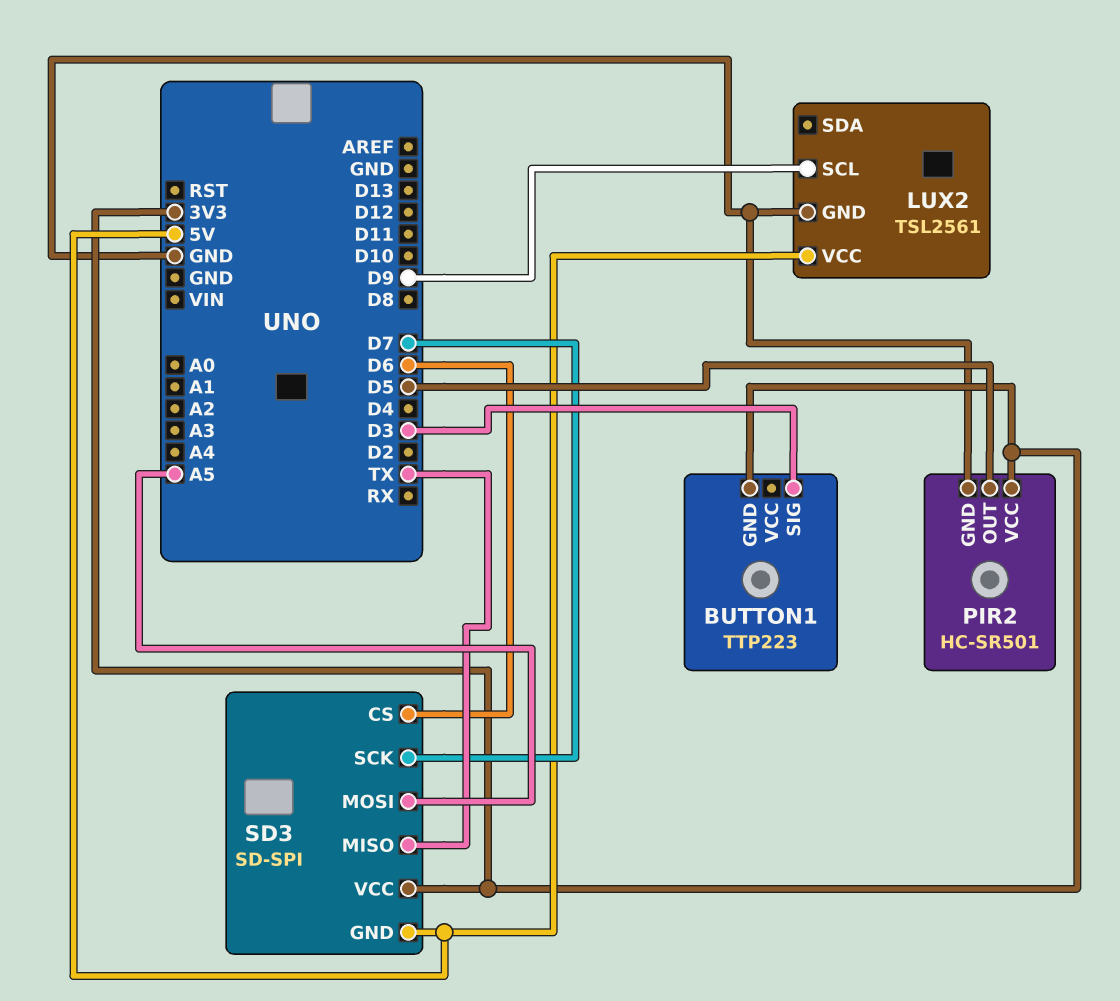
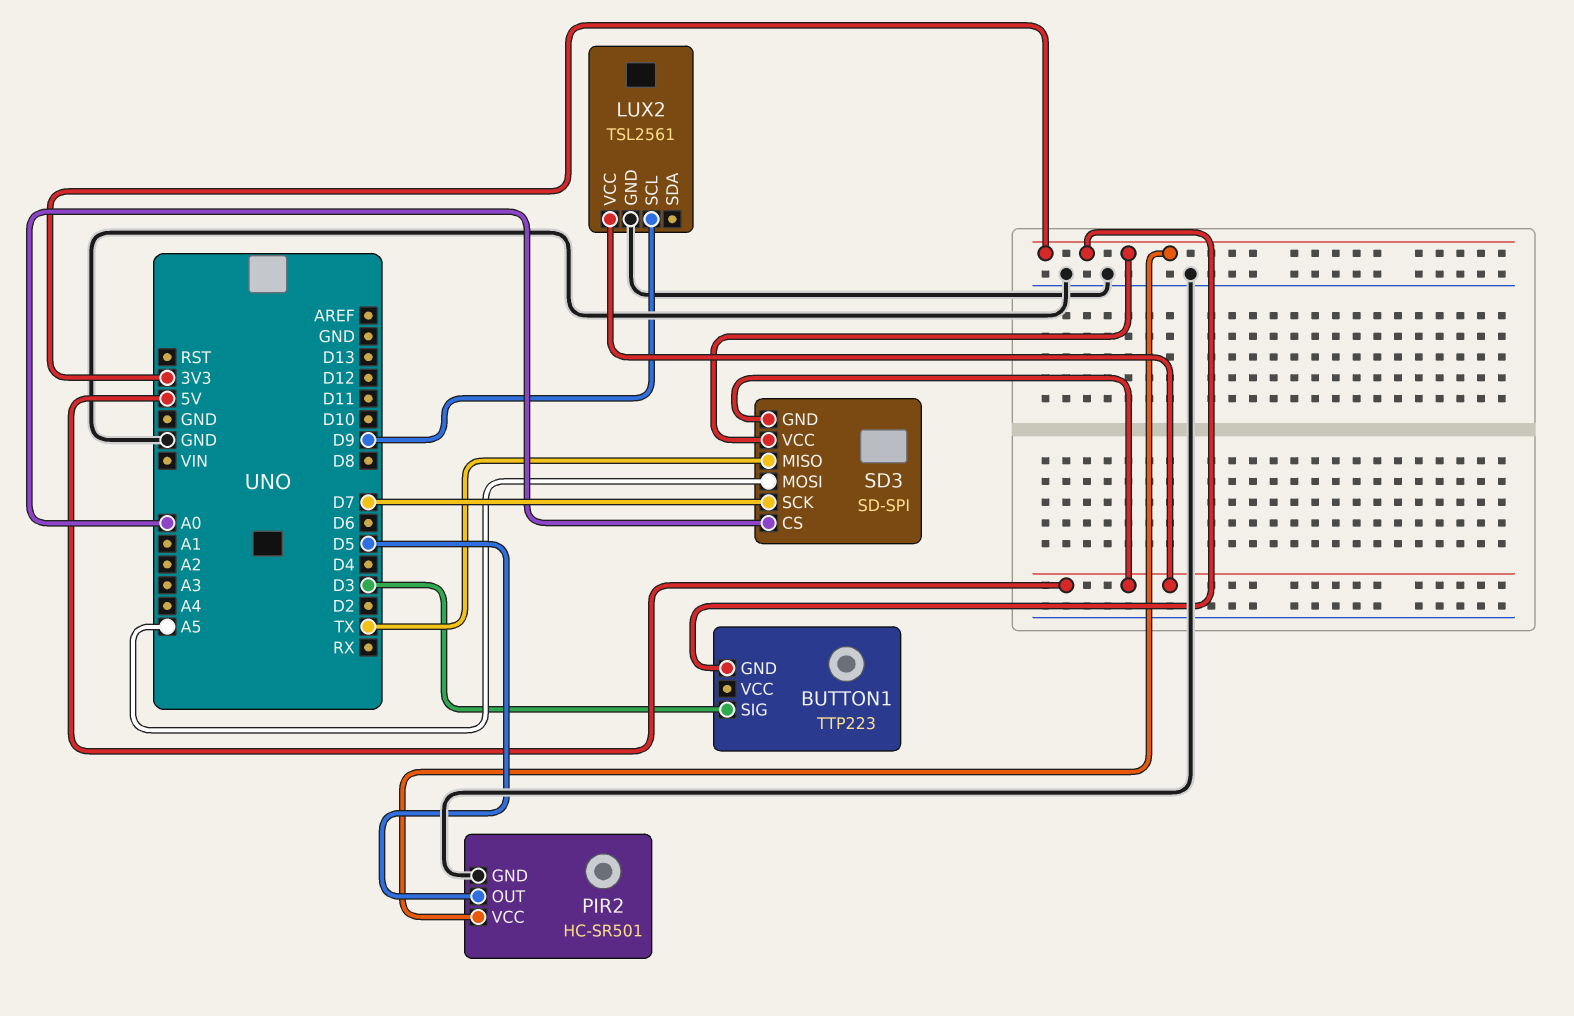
SD3 pin CS: D6 -> A0

